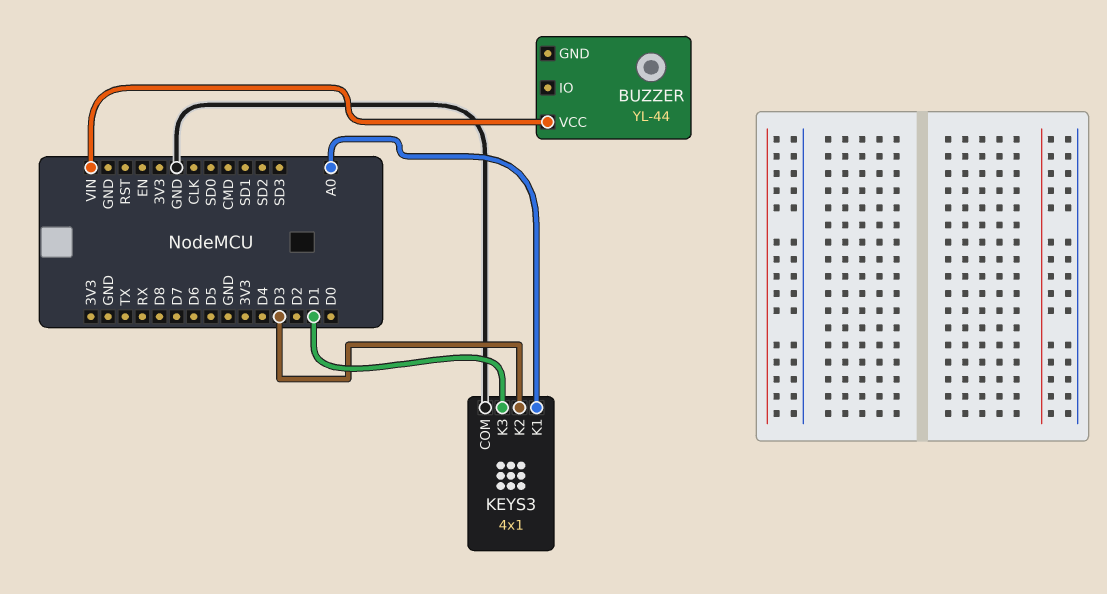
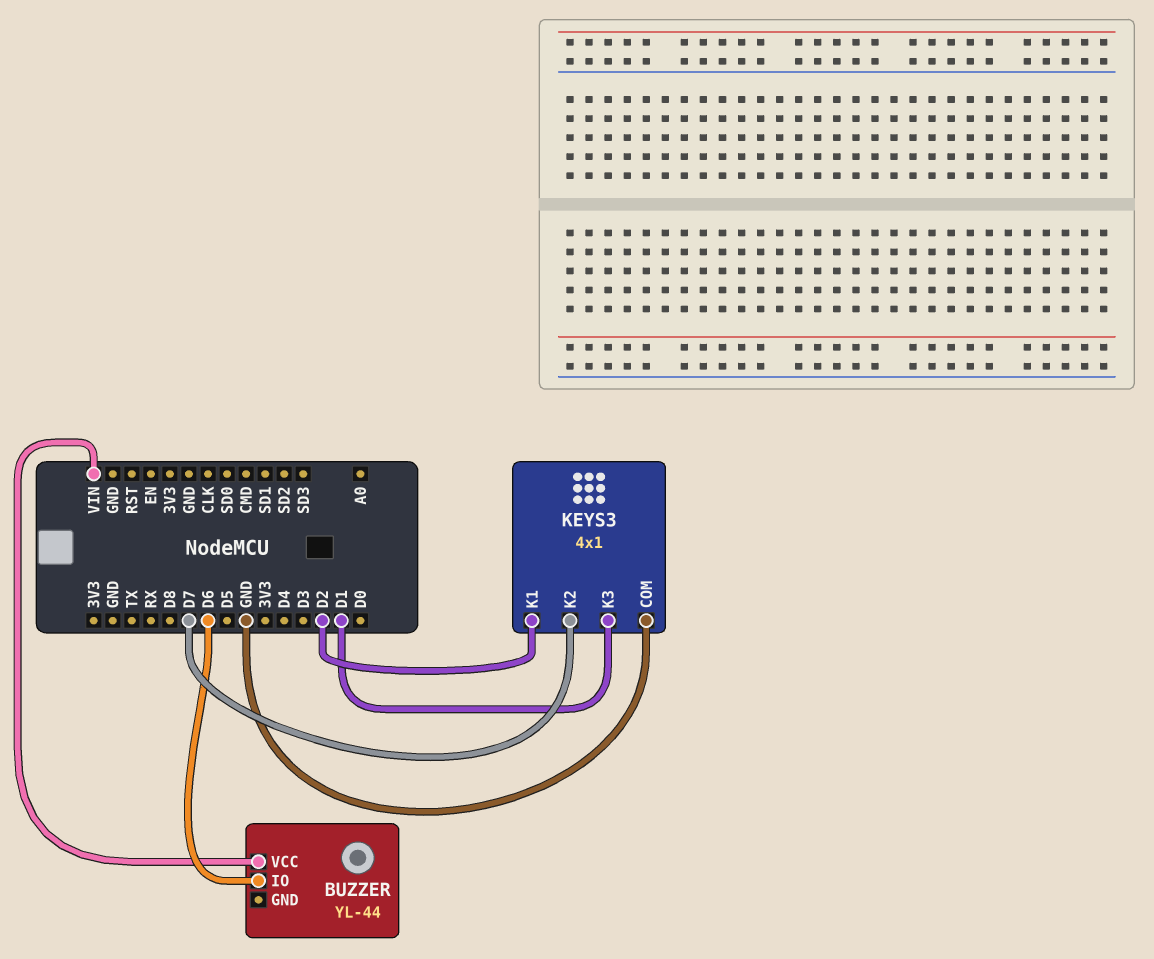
BUZZER pin IO: none -> D6
KEYS3 pin K1: A0 -> D2
KEYS3 pin K2: D3 -> D7

